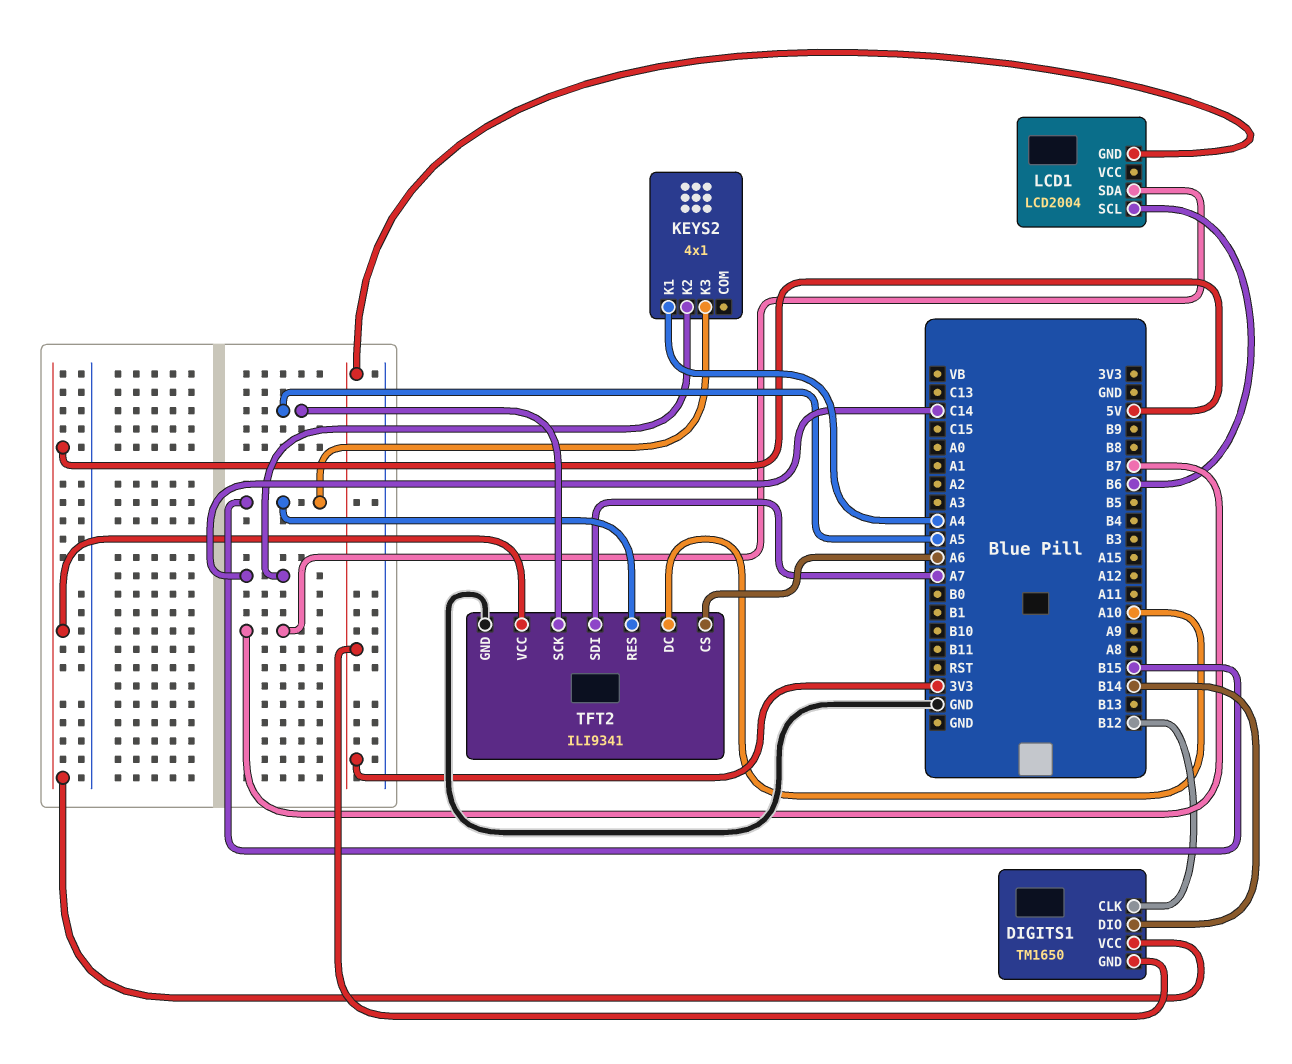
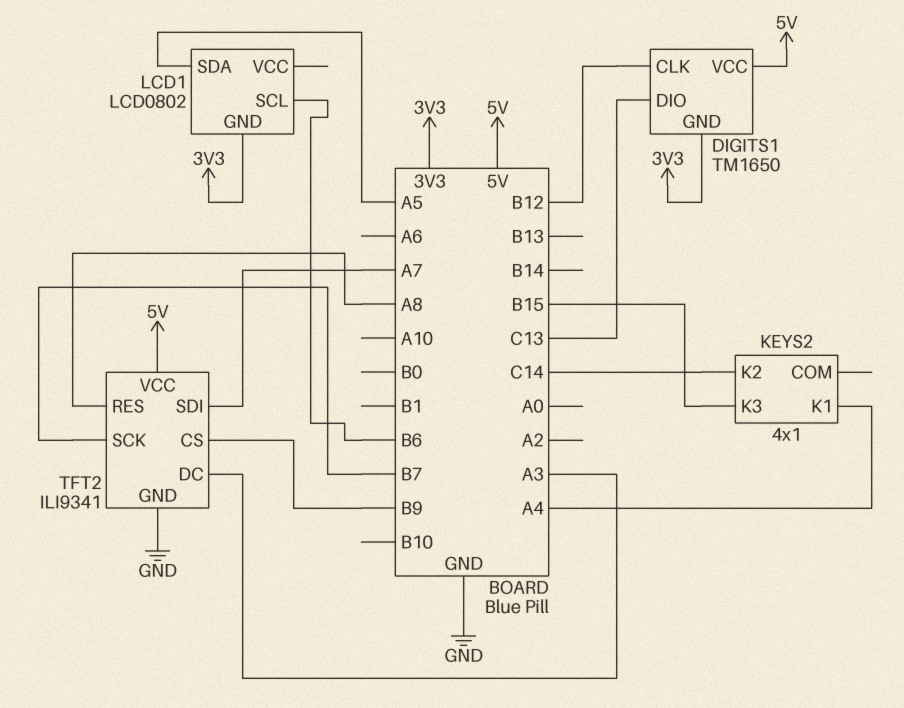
DIGITS1 pin DIO: B14 -> C13
LCD1: LCD2004 -> LCD0802
LCD1 pin SDA: B7 -> A5
TFT2 pin CS: A6 -> B9
TFT2 pin DC: A10 -> A3
TFT2 pin RES: B15 -> A8
TFT2 pin SCK: A5 -> B7

